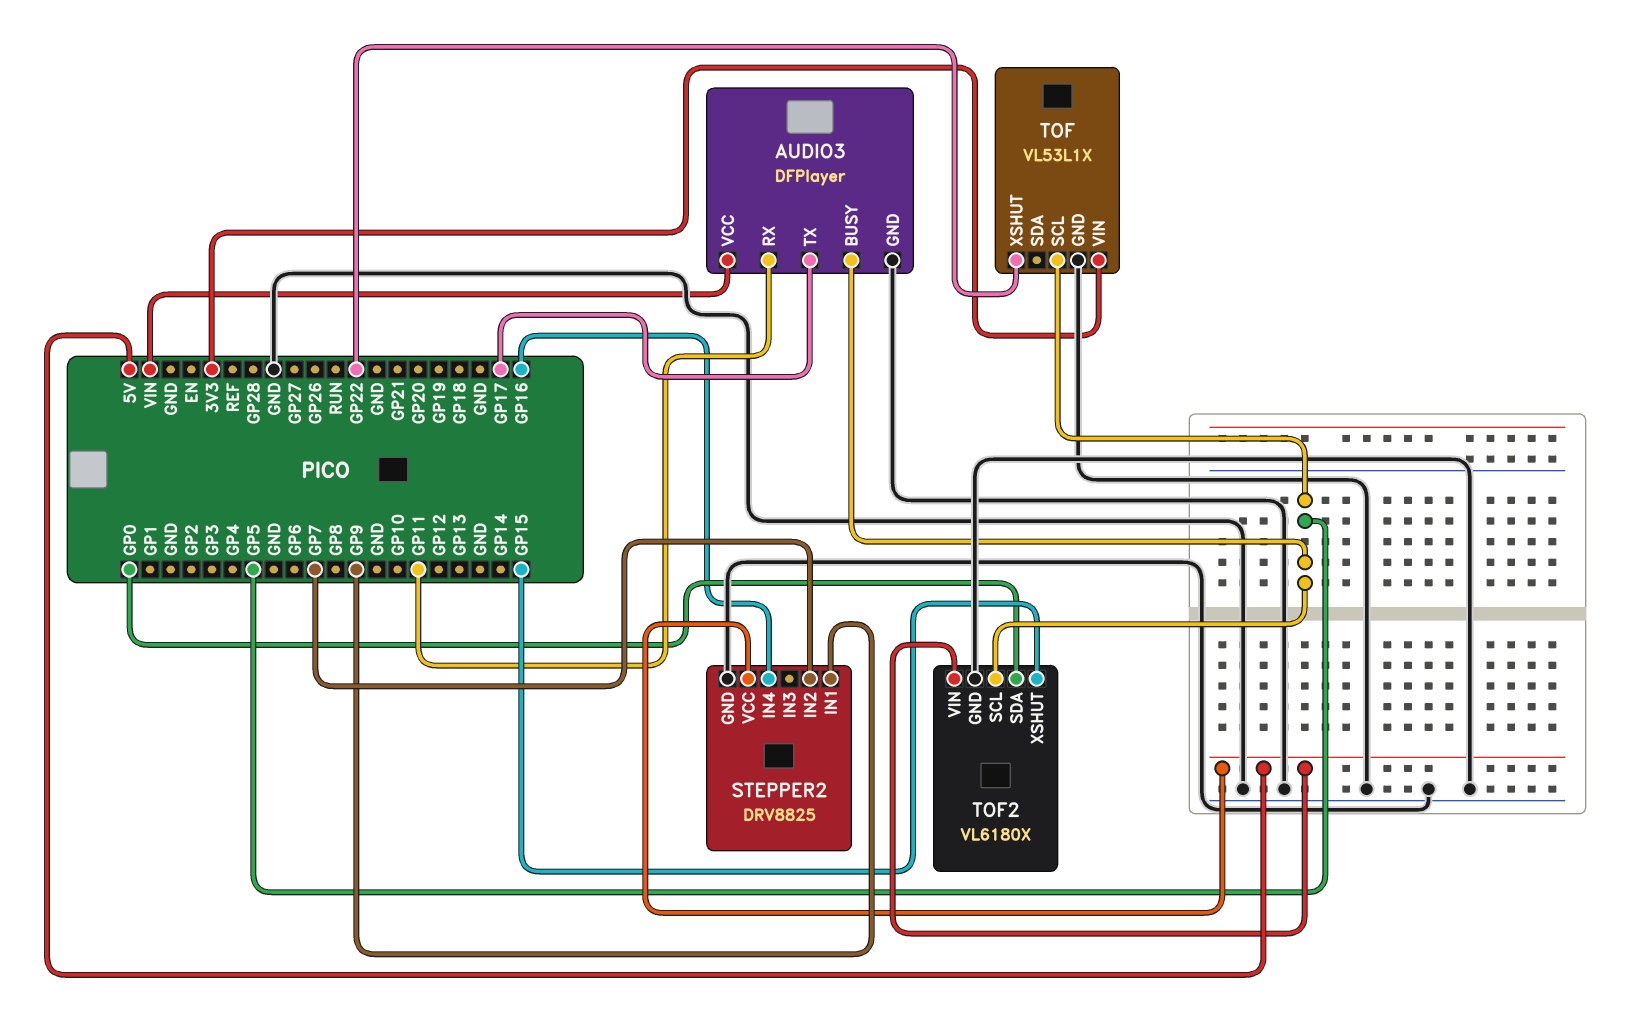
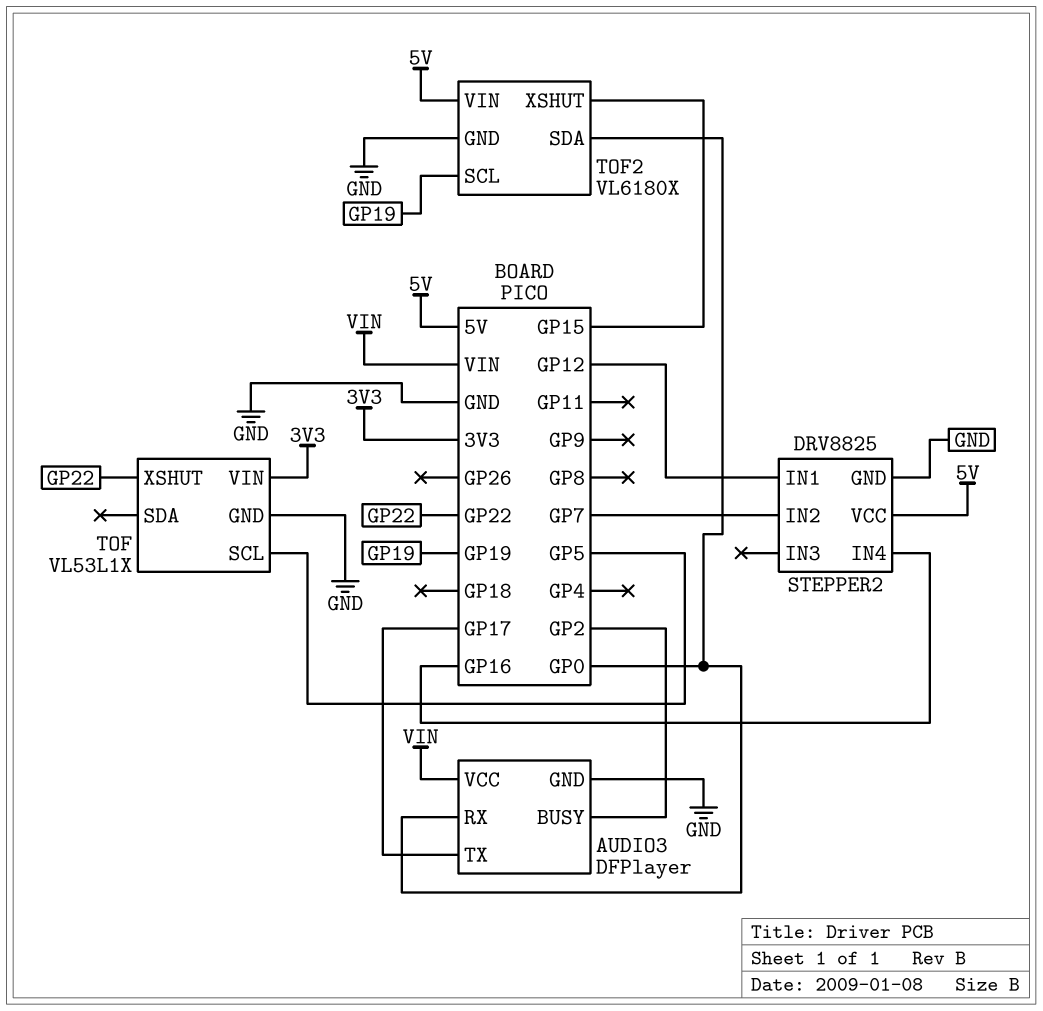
AUDIO3 pin BUSY: GP5 -> GP2
AUDIO3 pin RX: GP11 -> GP0
STEPPER2 pin IN1: GP9 -> GP12
TOF2 pin SCL: GP5 -> GP19

